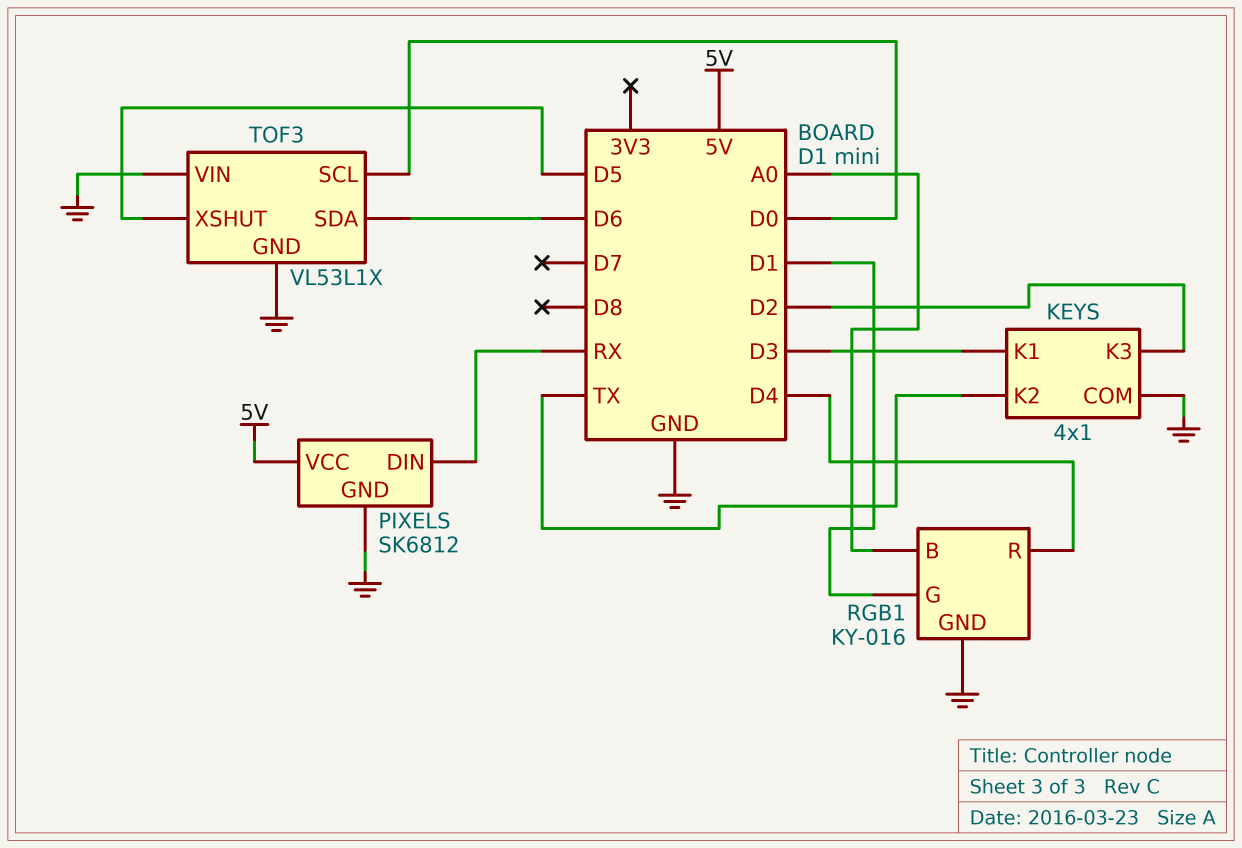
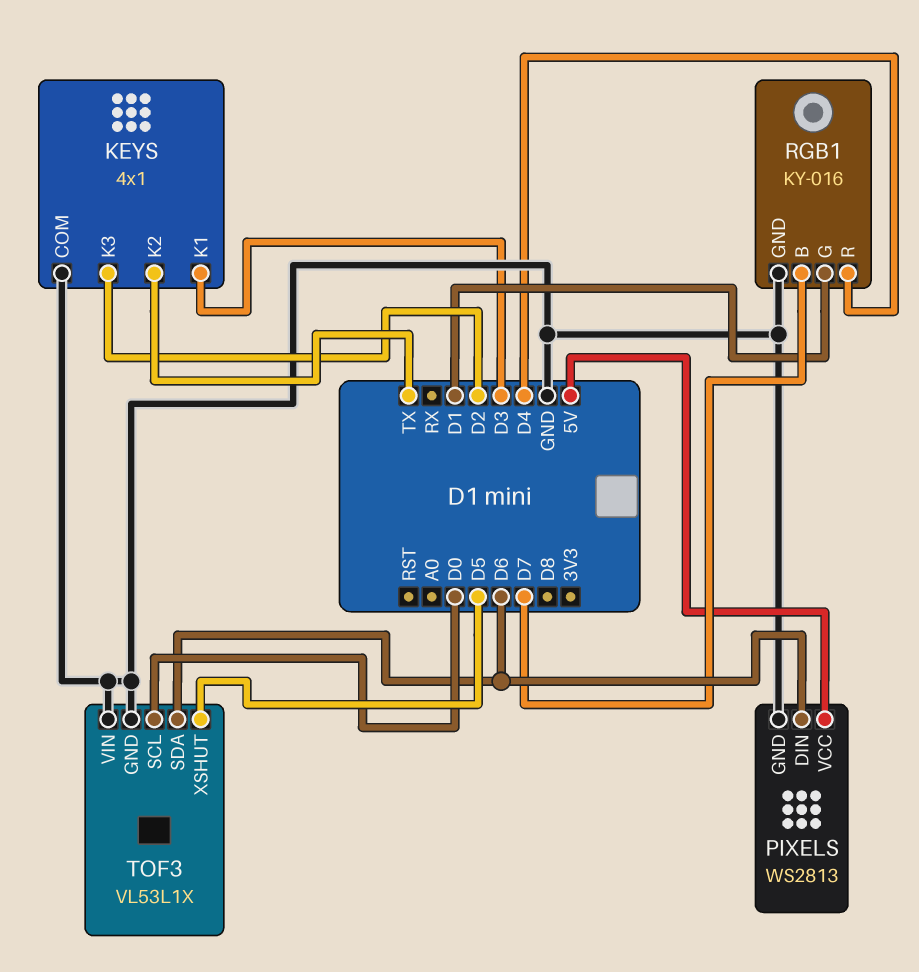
PIXELS: SK6812 -> WS2813
PIXELS pin DIN: RX -> D6
RGB1 pin B: A0 -> D7

